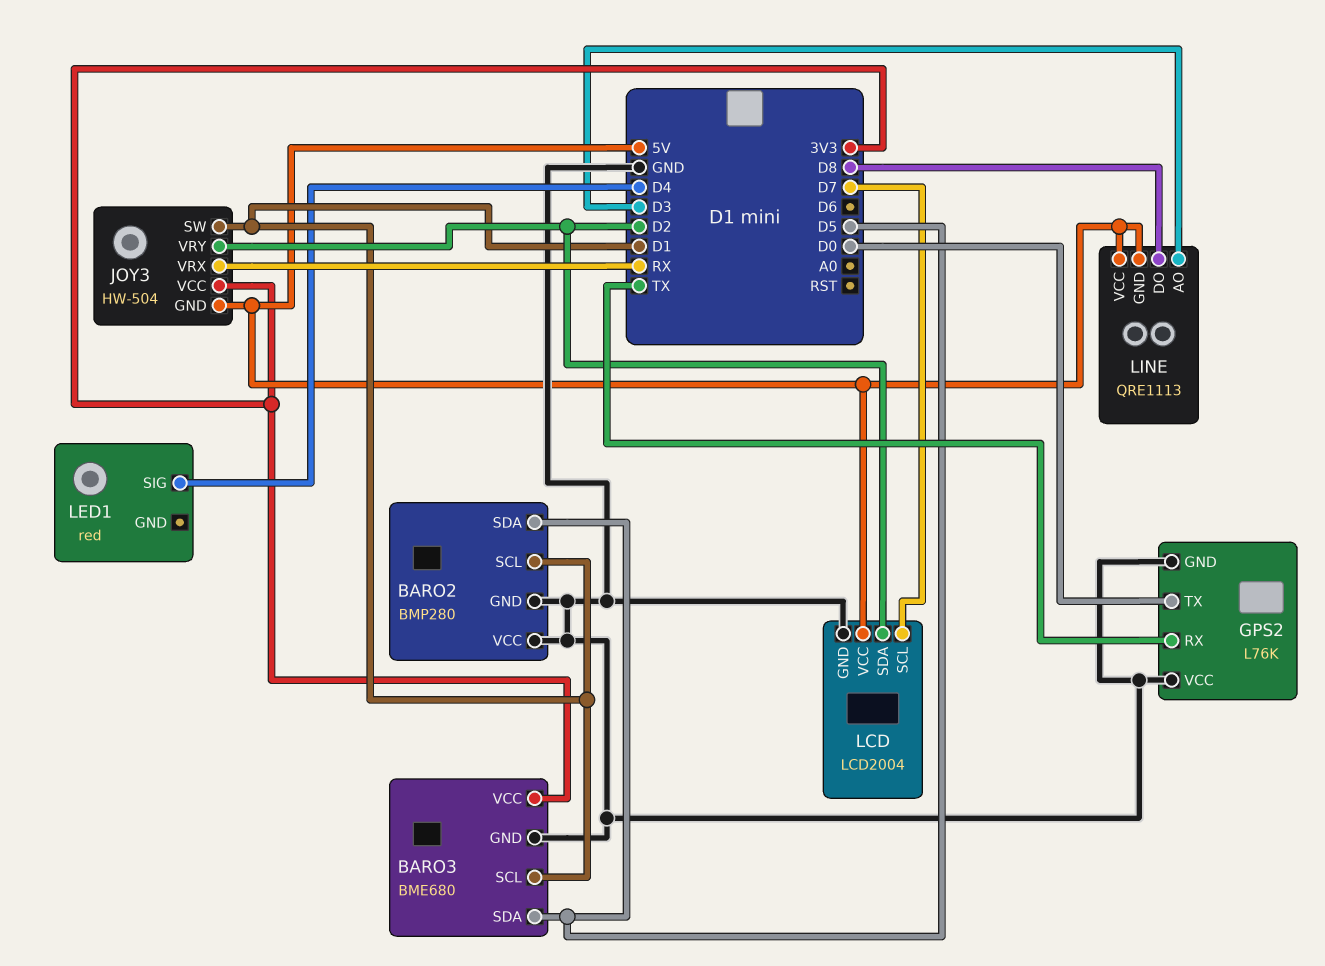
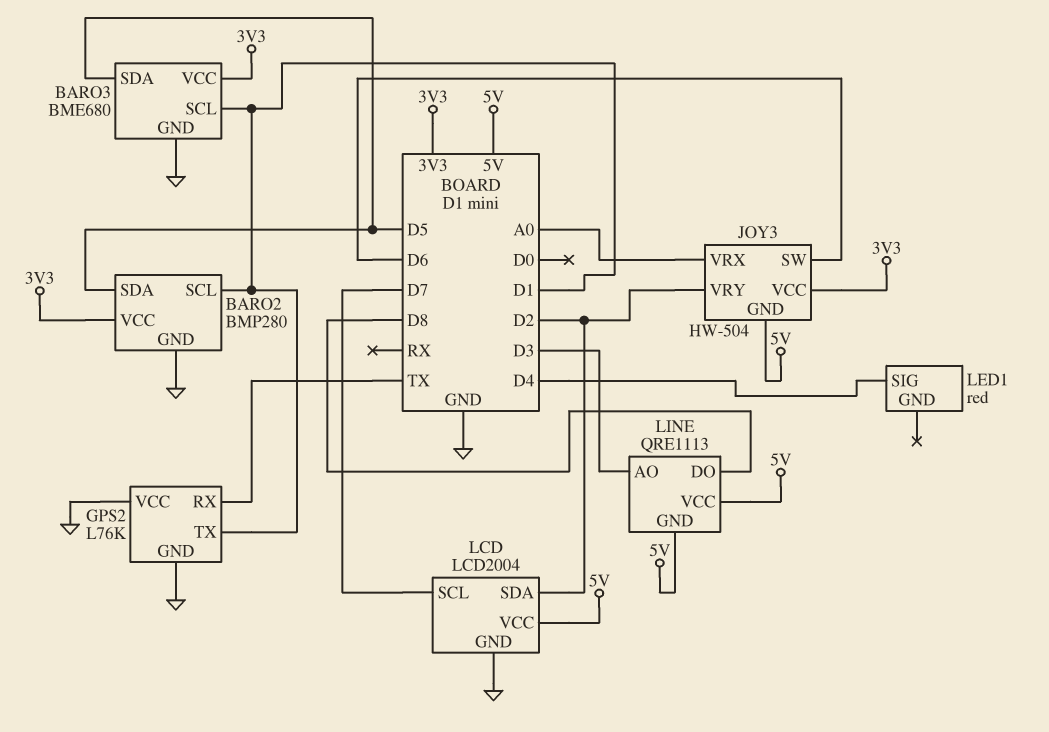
BARO2 pin VCC: GND -> 3V3
GPS2 pin TX: D0 -> D1
JOY3 pin SW: D1 -> D6
JOY3 pin VRX: RX -> A0

